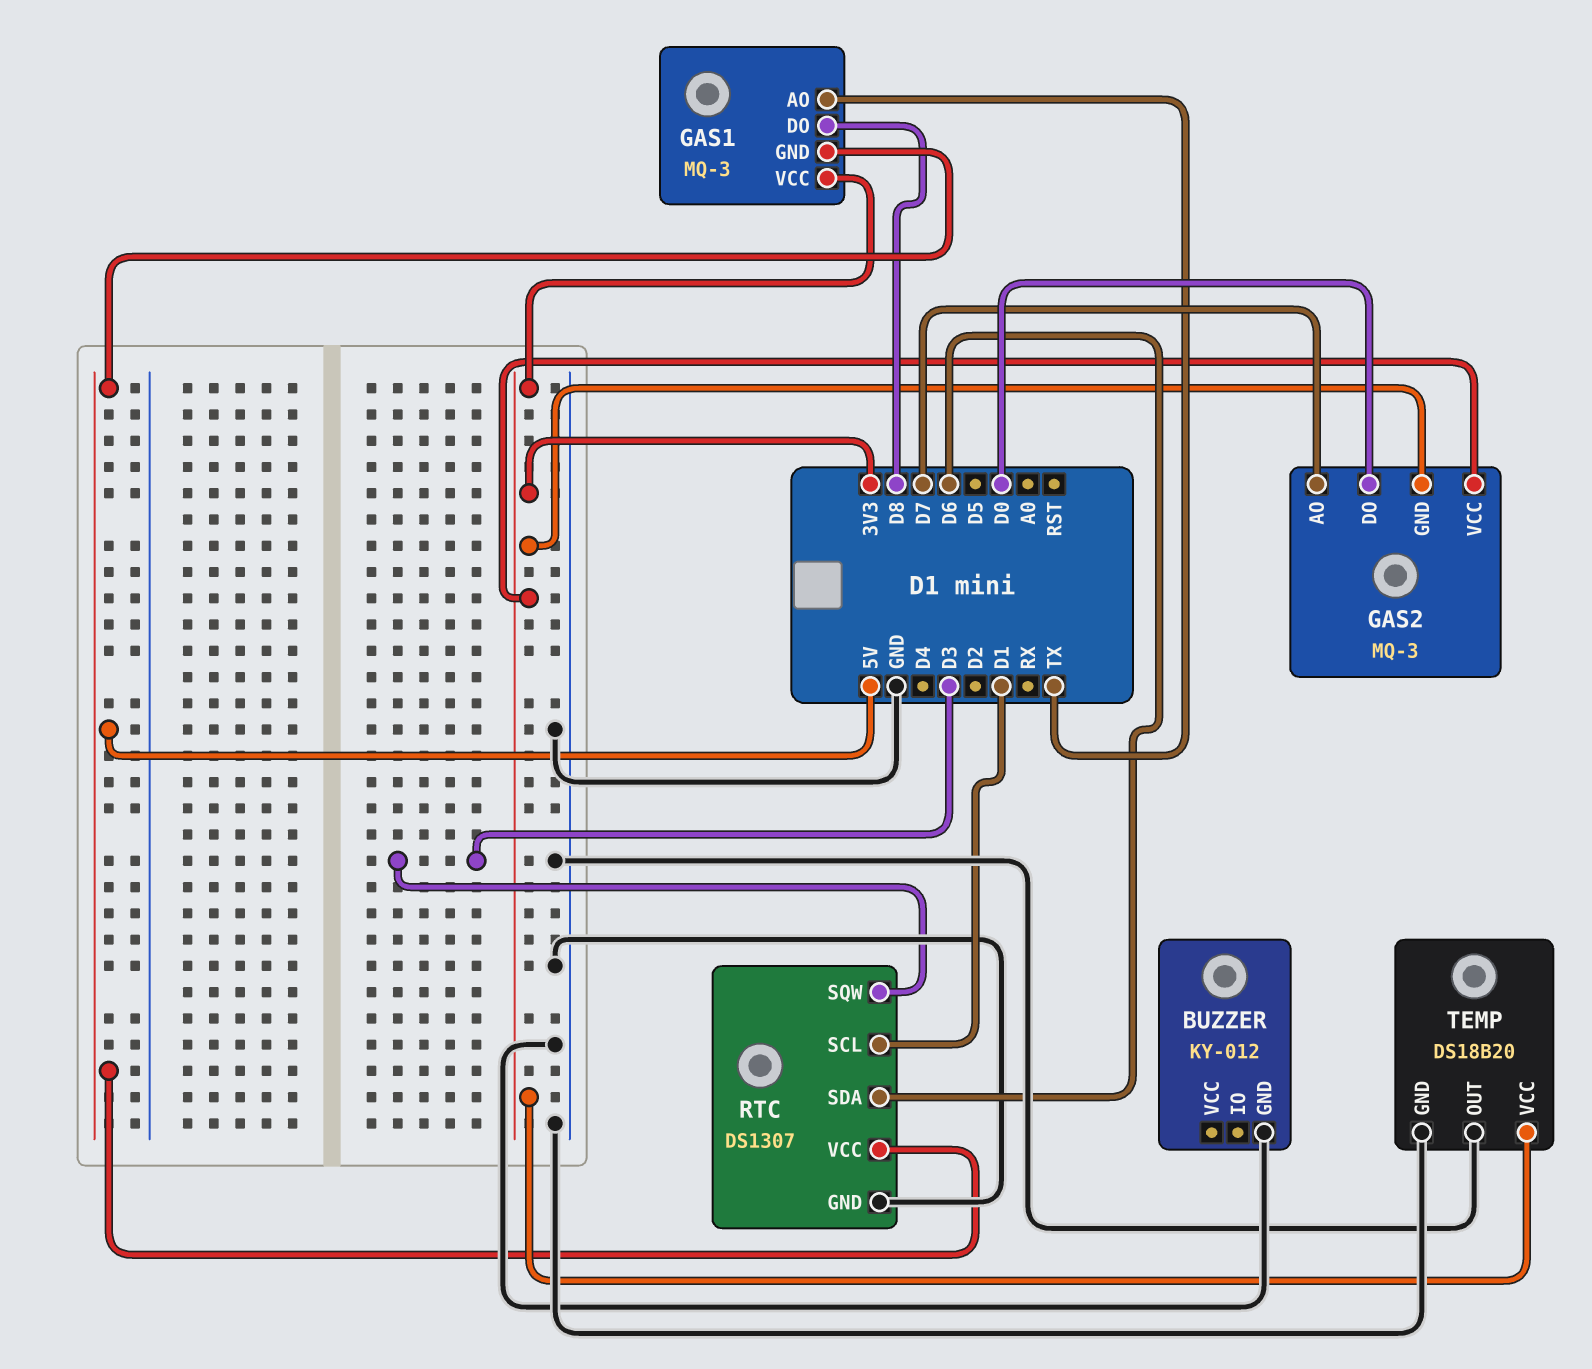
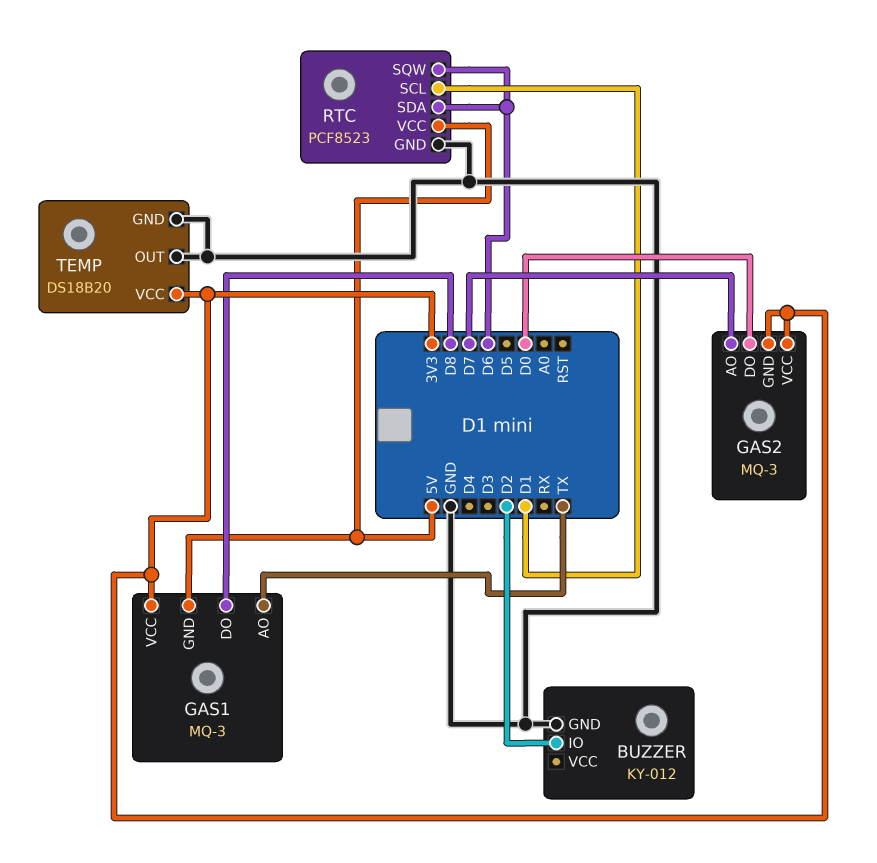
BUZZER pin IO: none -> D2
RTC: DS1307 -> PCF8523
RTC pin SQW: D3 -> D6

